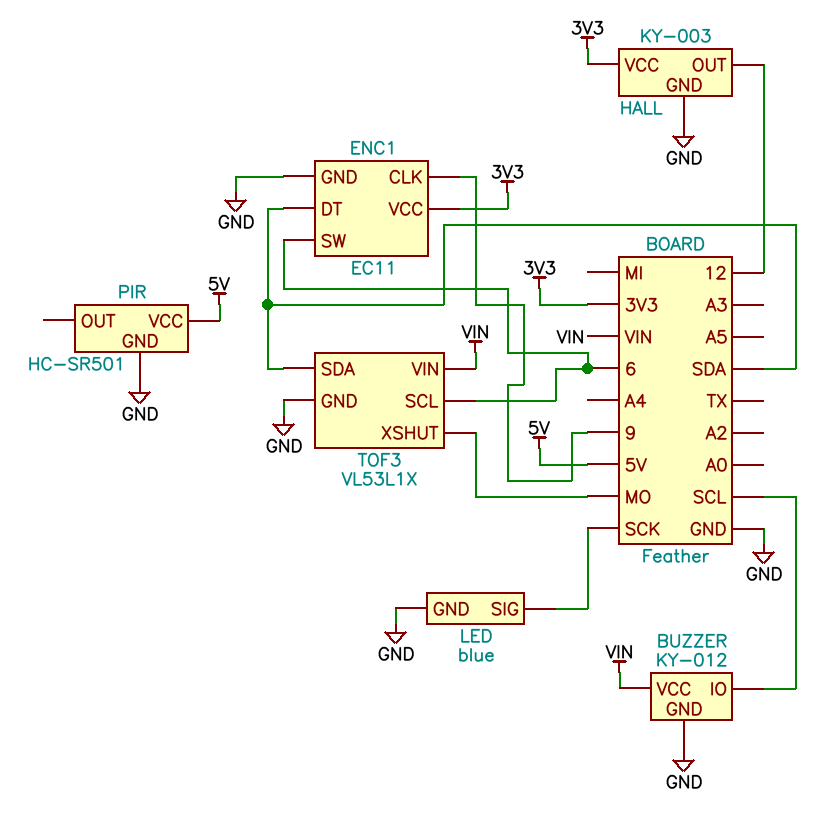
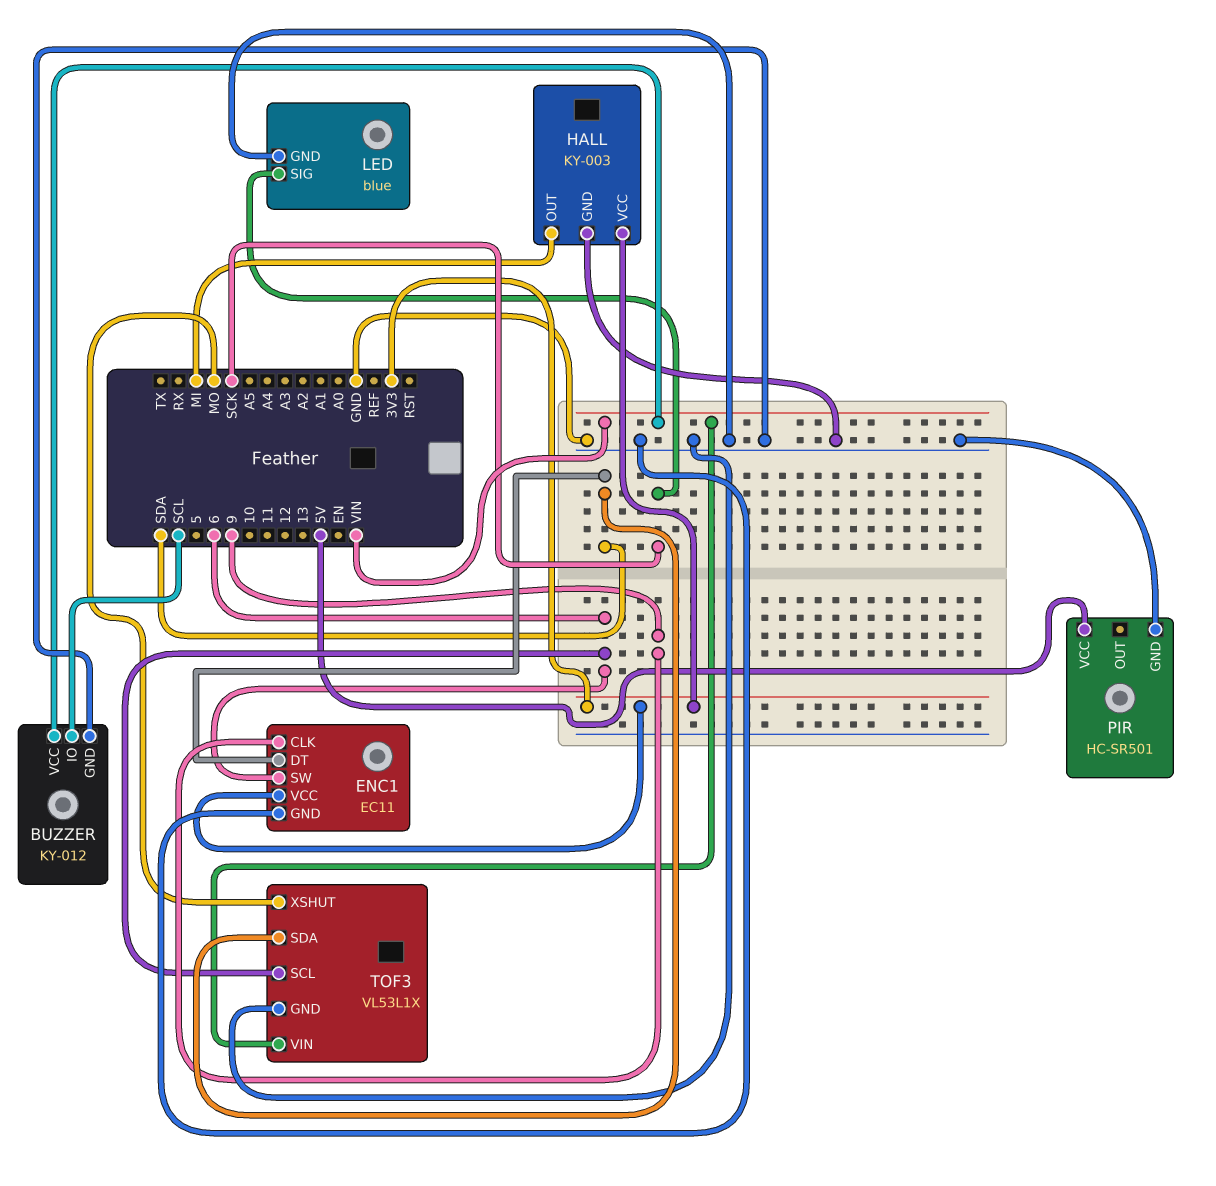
HALL pin OUT: 12 -> MI

